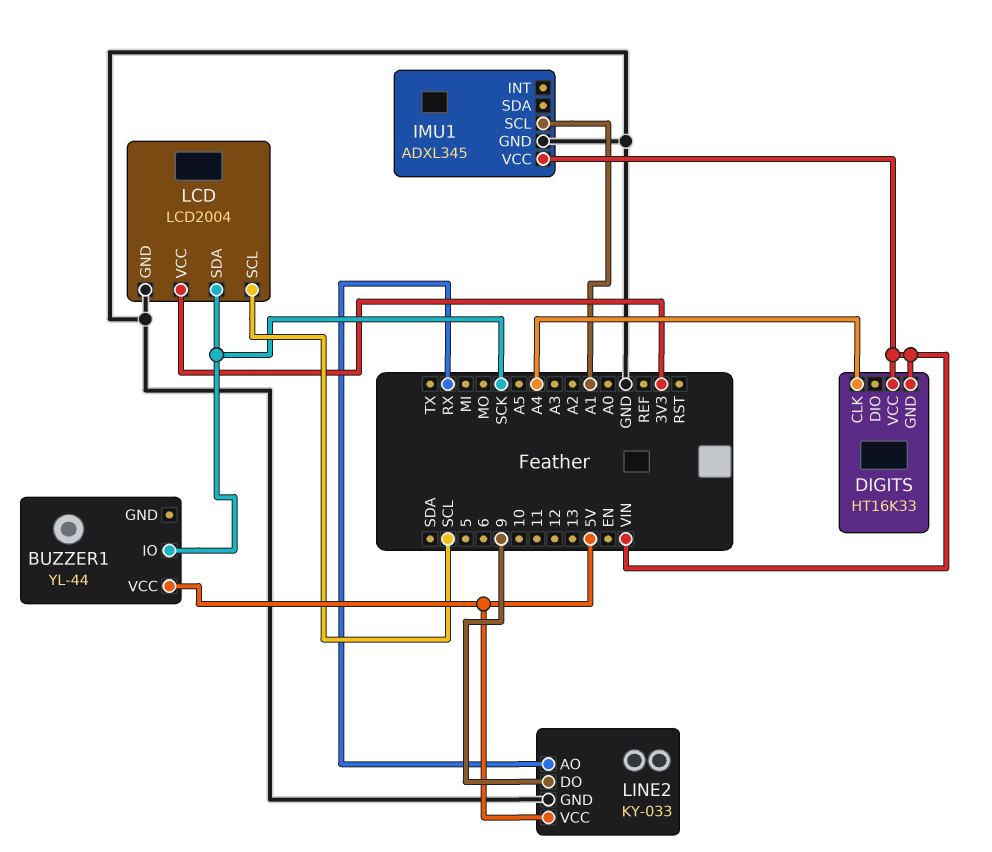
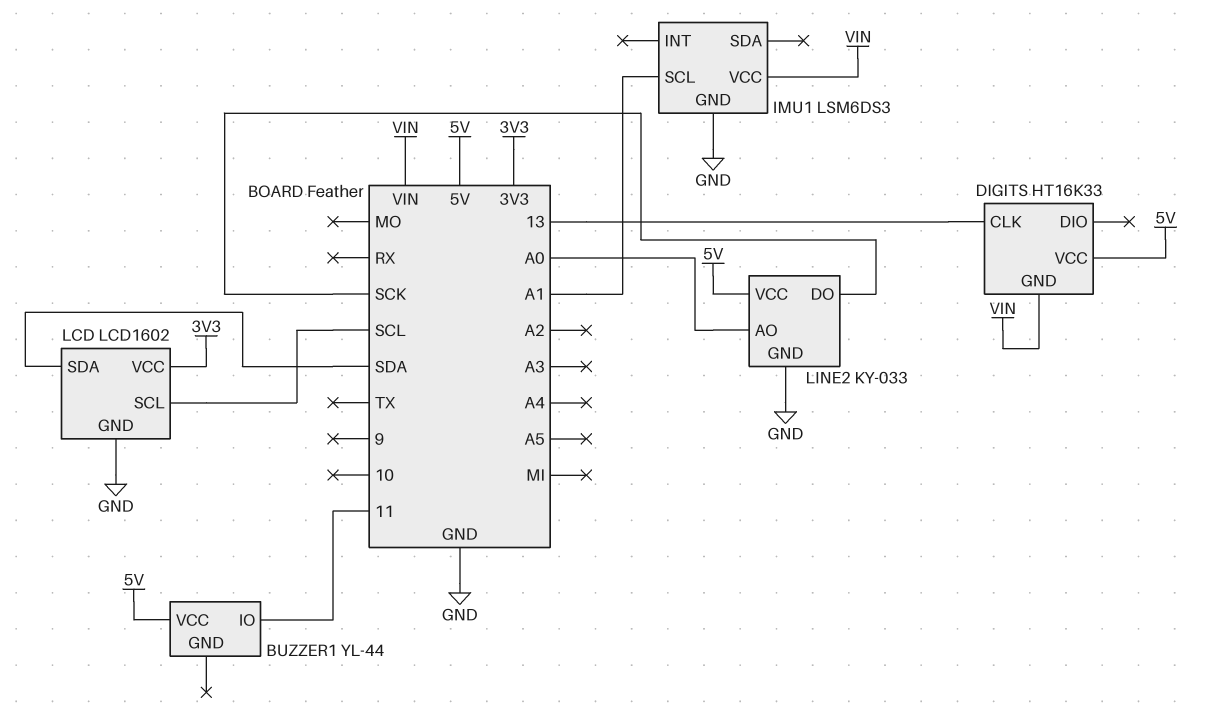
BUZZER1 pin IO: SCK -> 11
DIGITS pin CLK: A4 -> 13
DIGITS pin VCC: VIN -> 5V
IMU1: ADXL345 -> LSM6DS3
LCD: LCD2004 -> LCD1602
LCD pin SDA: SCK -> SDA
LINE2 pin AO: RX -> A0
LINE2 pin DO: 9 -> SCK

